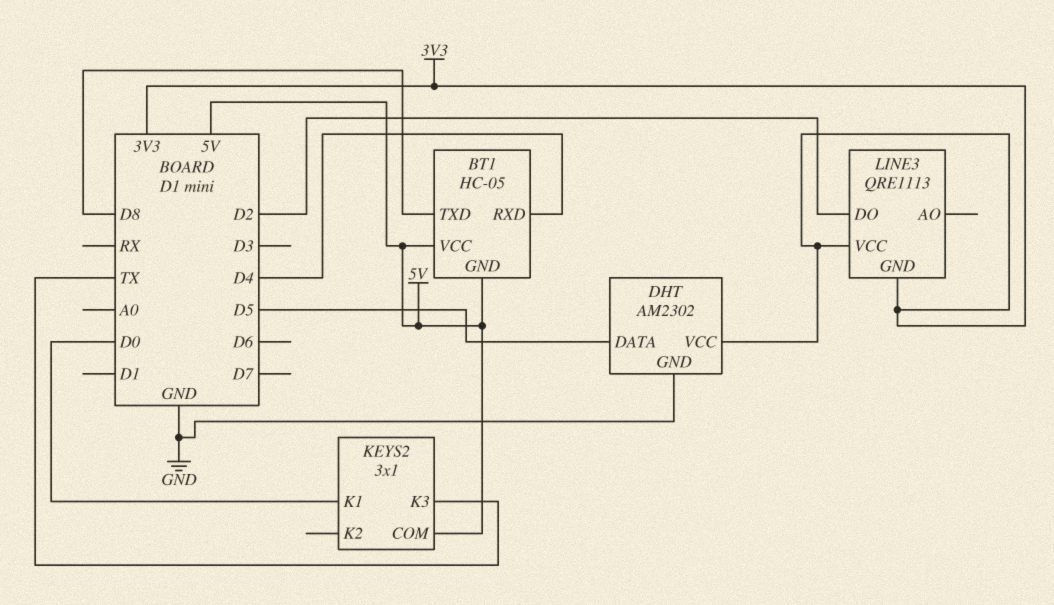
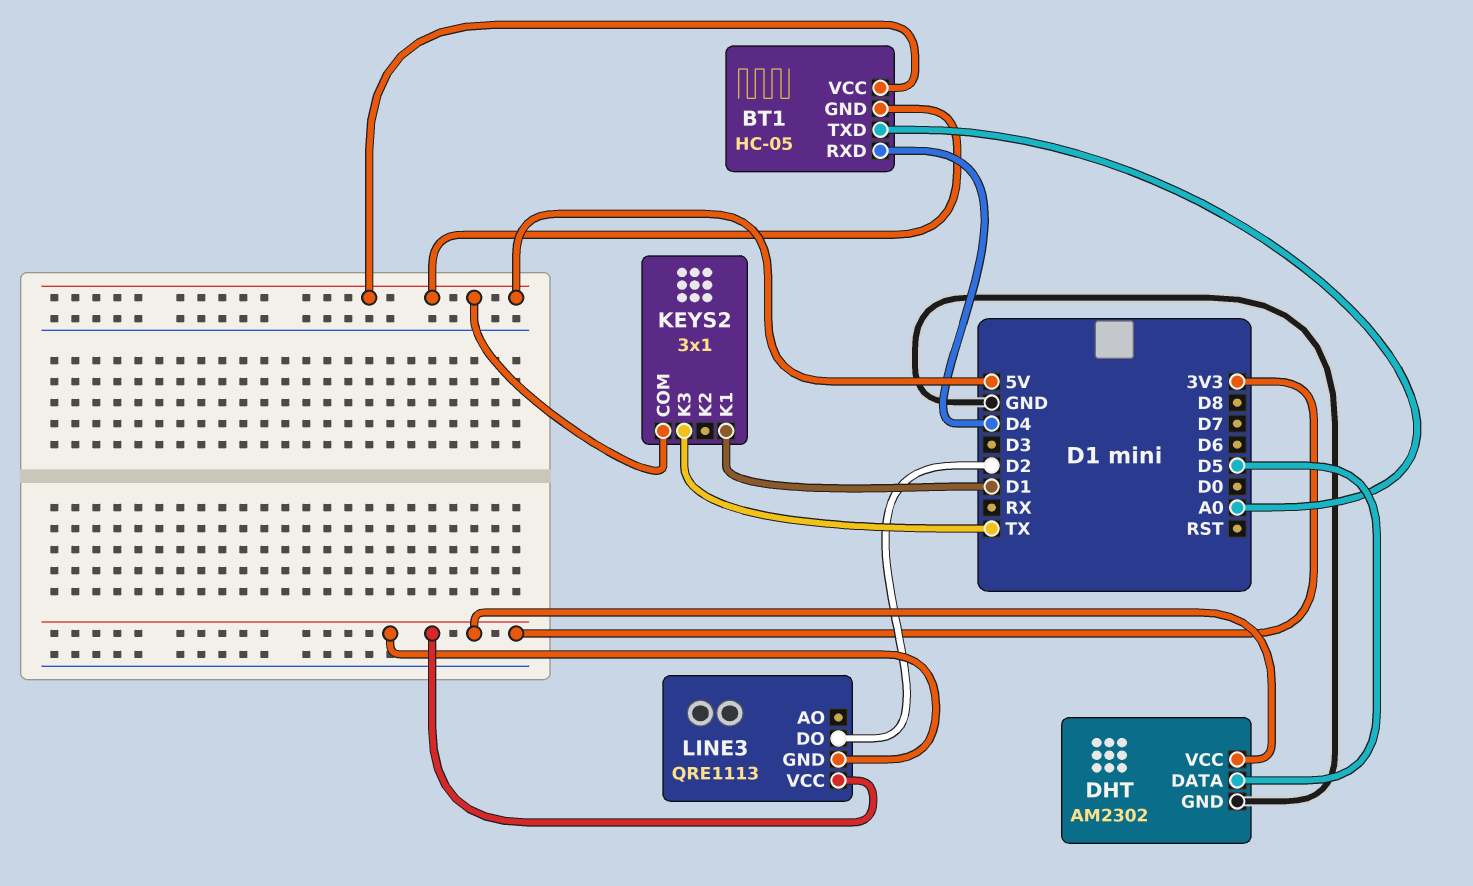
BT1 pin TXD: D8 -> A0
KEYS2 pin K1: D0 -> D1

